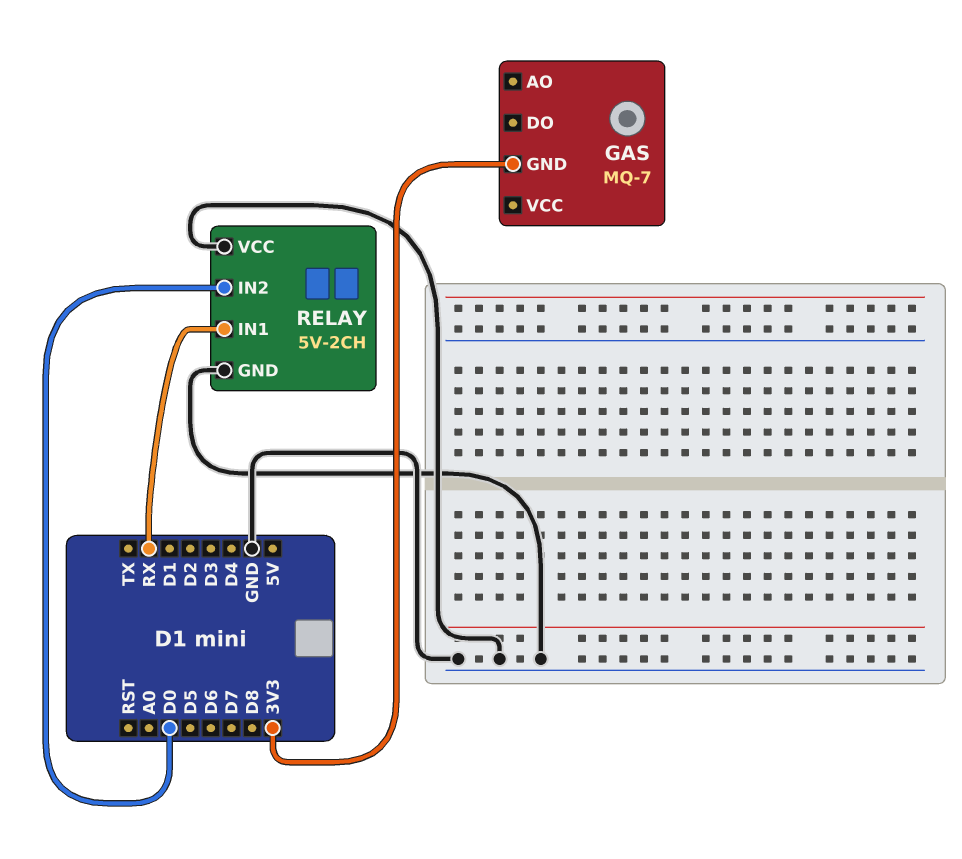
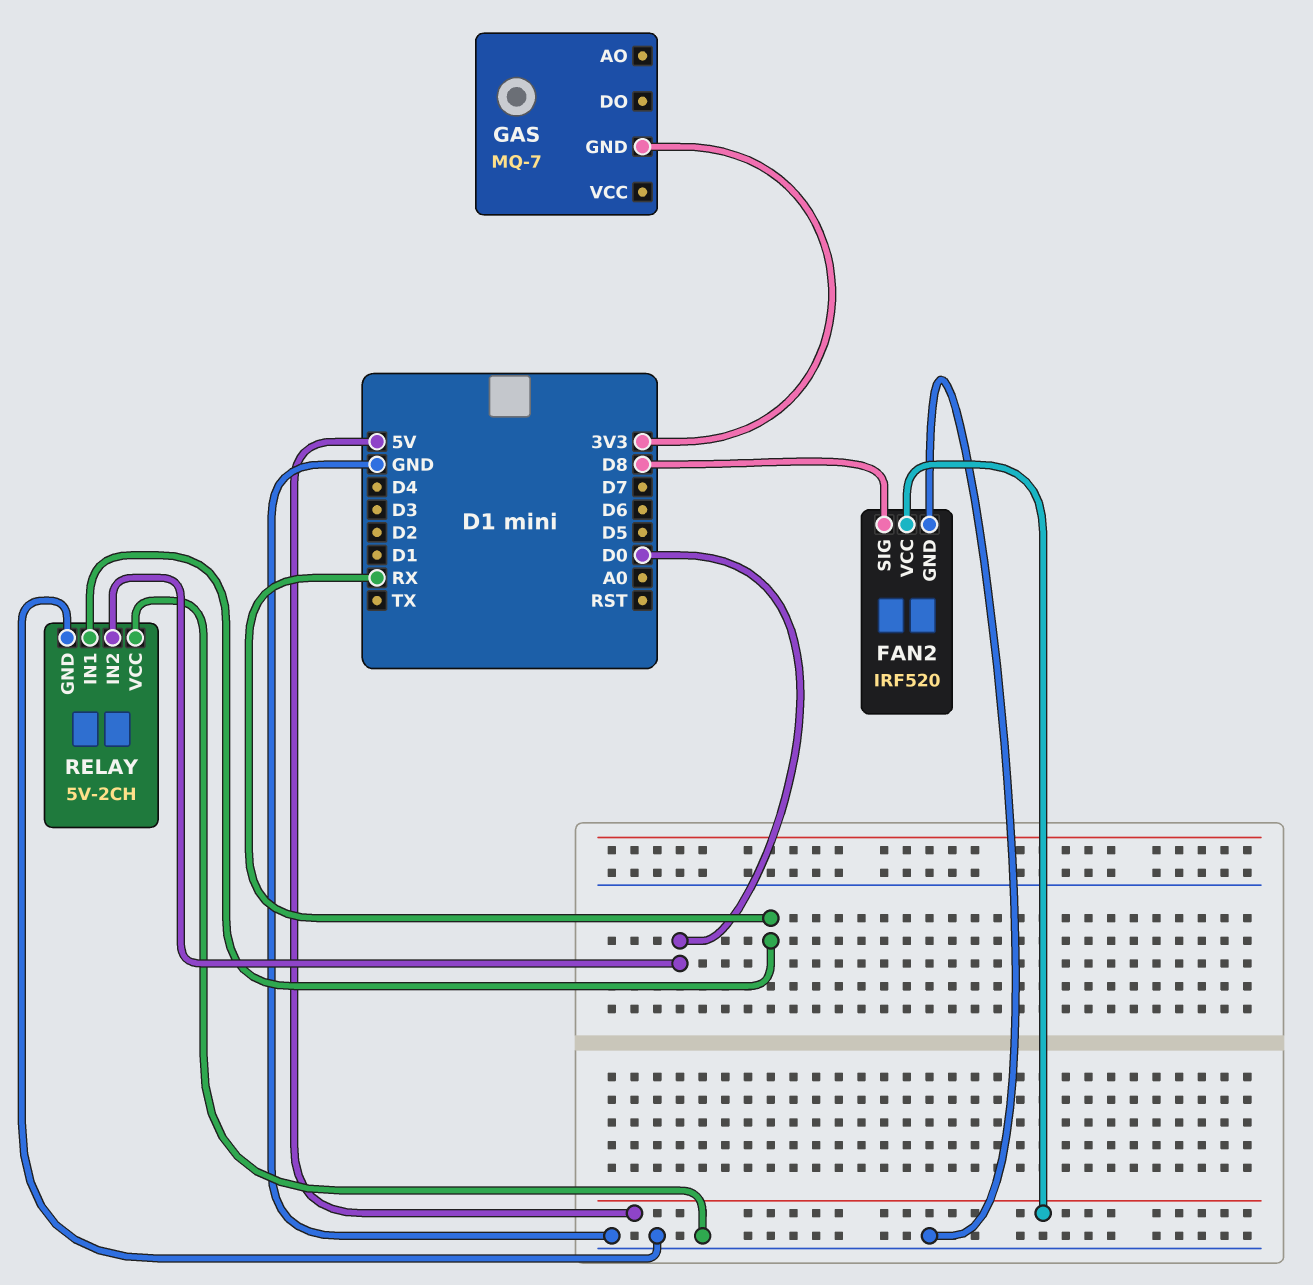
FAN2: none -> IRF520
FAN2 pin GND: none -> GND
FAN2 pin SIG: none -> D8
FAN2 pin VCC: none -> 5V

